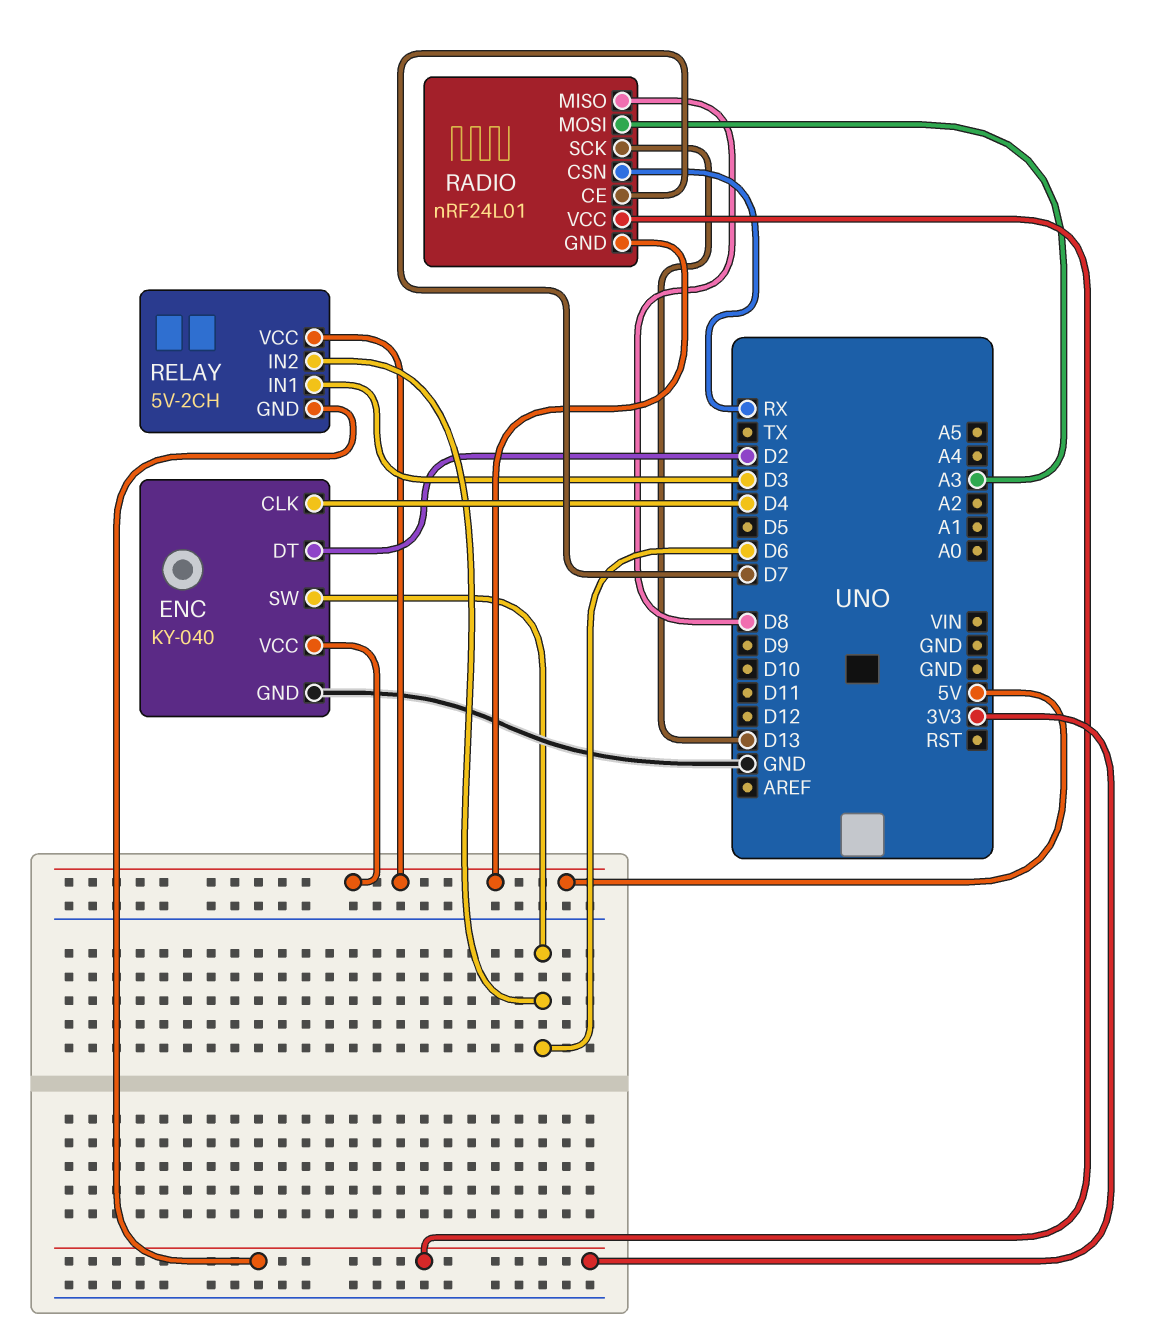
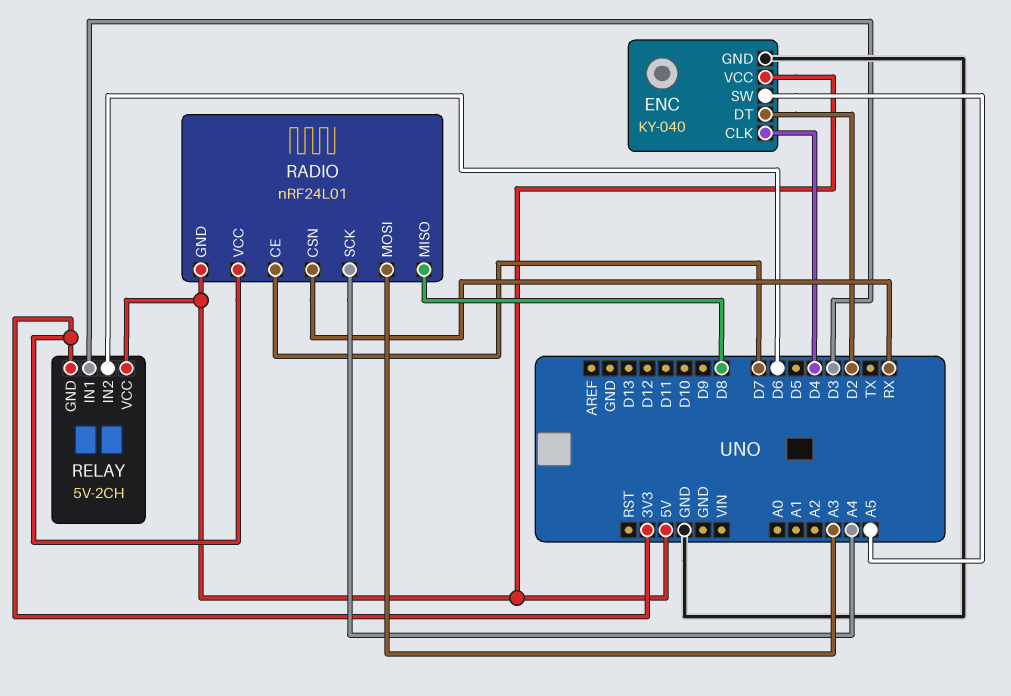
ENC pin SW: D6 -> A5
RADIO pin SCK: D13 -> A4

